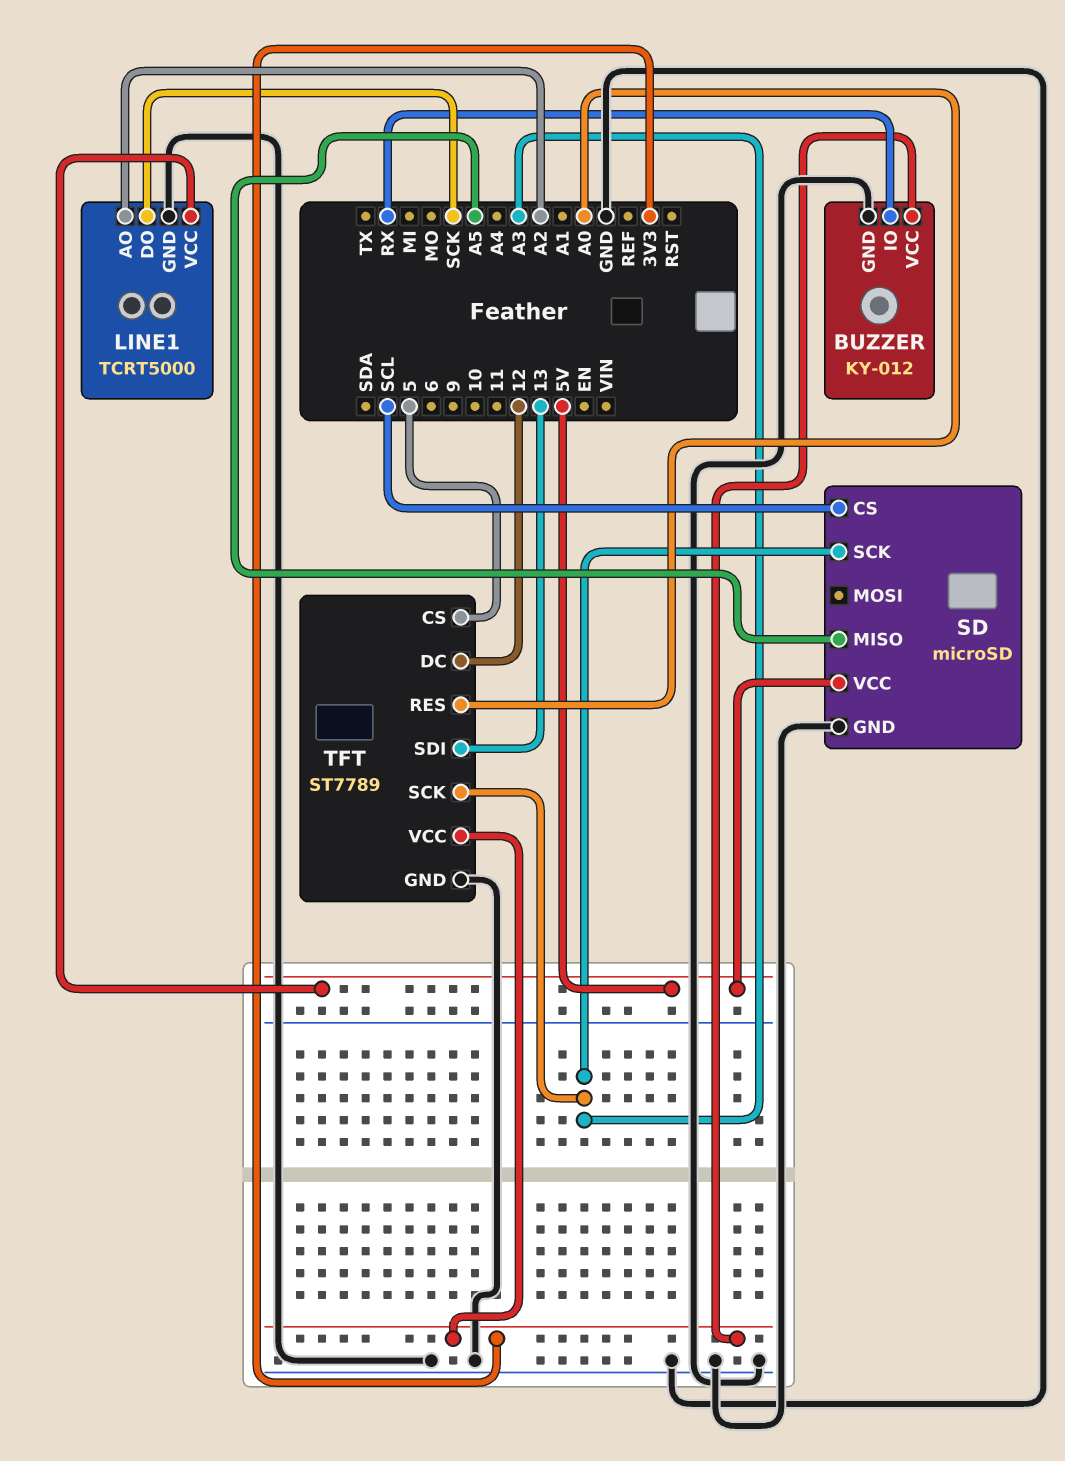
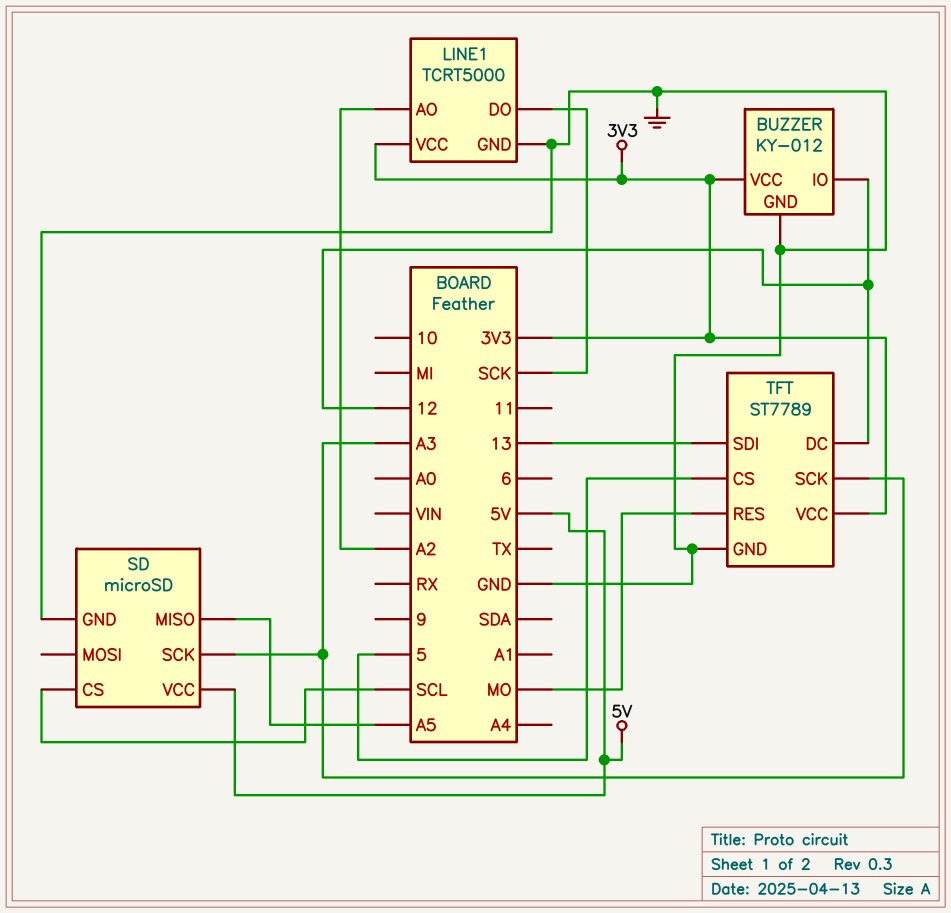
BUZZER pin IO: RX -> 12
LINE1 pin VCC: 5V -> 3V3
TFT pin RES: A0 -> MO

